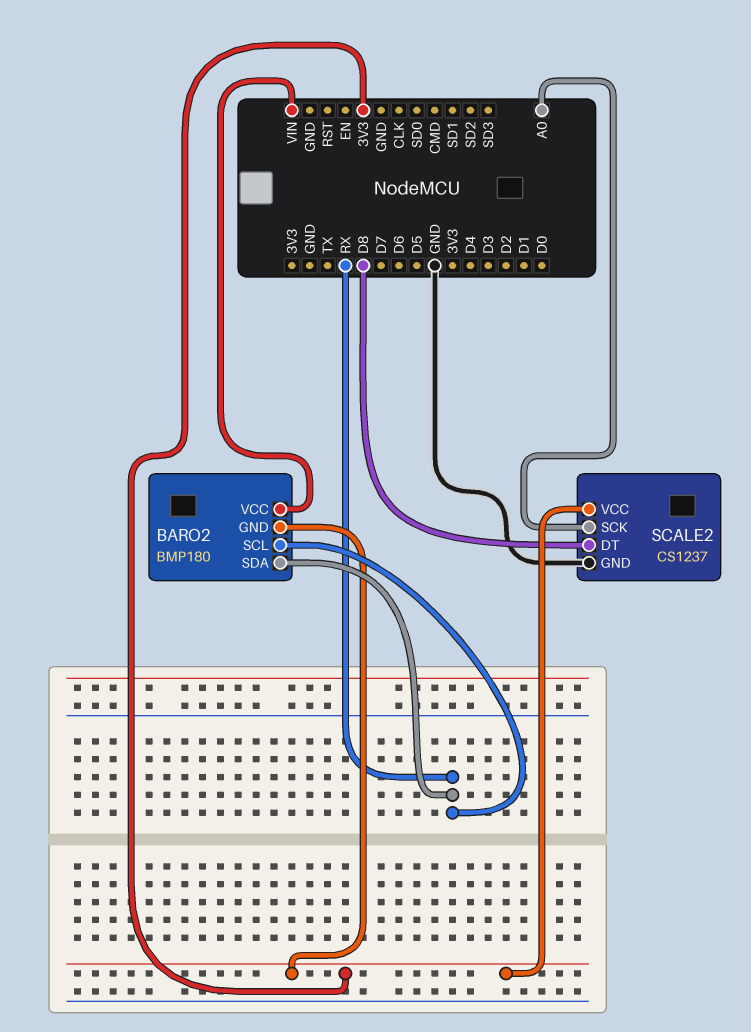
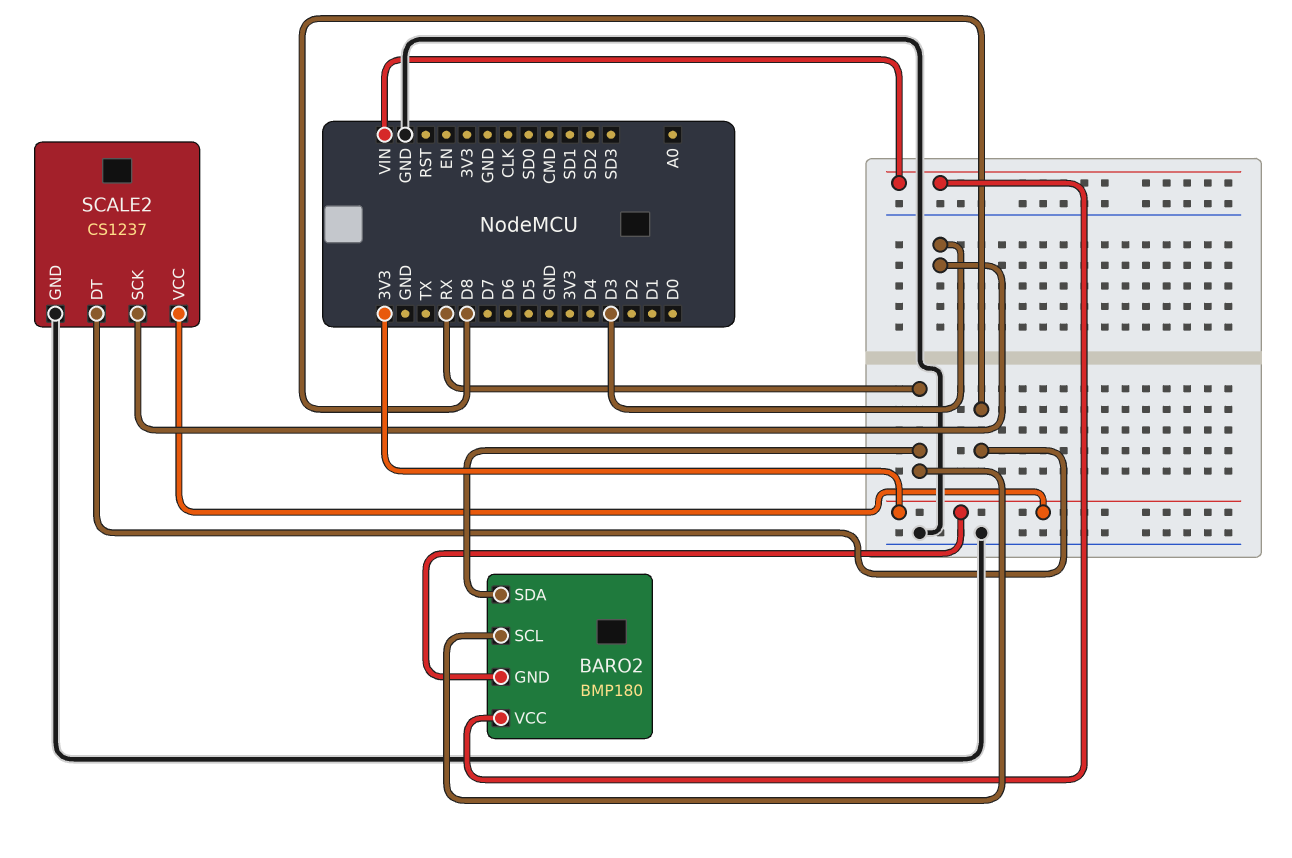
SCALE2 pin SCK: A0 -> D3

